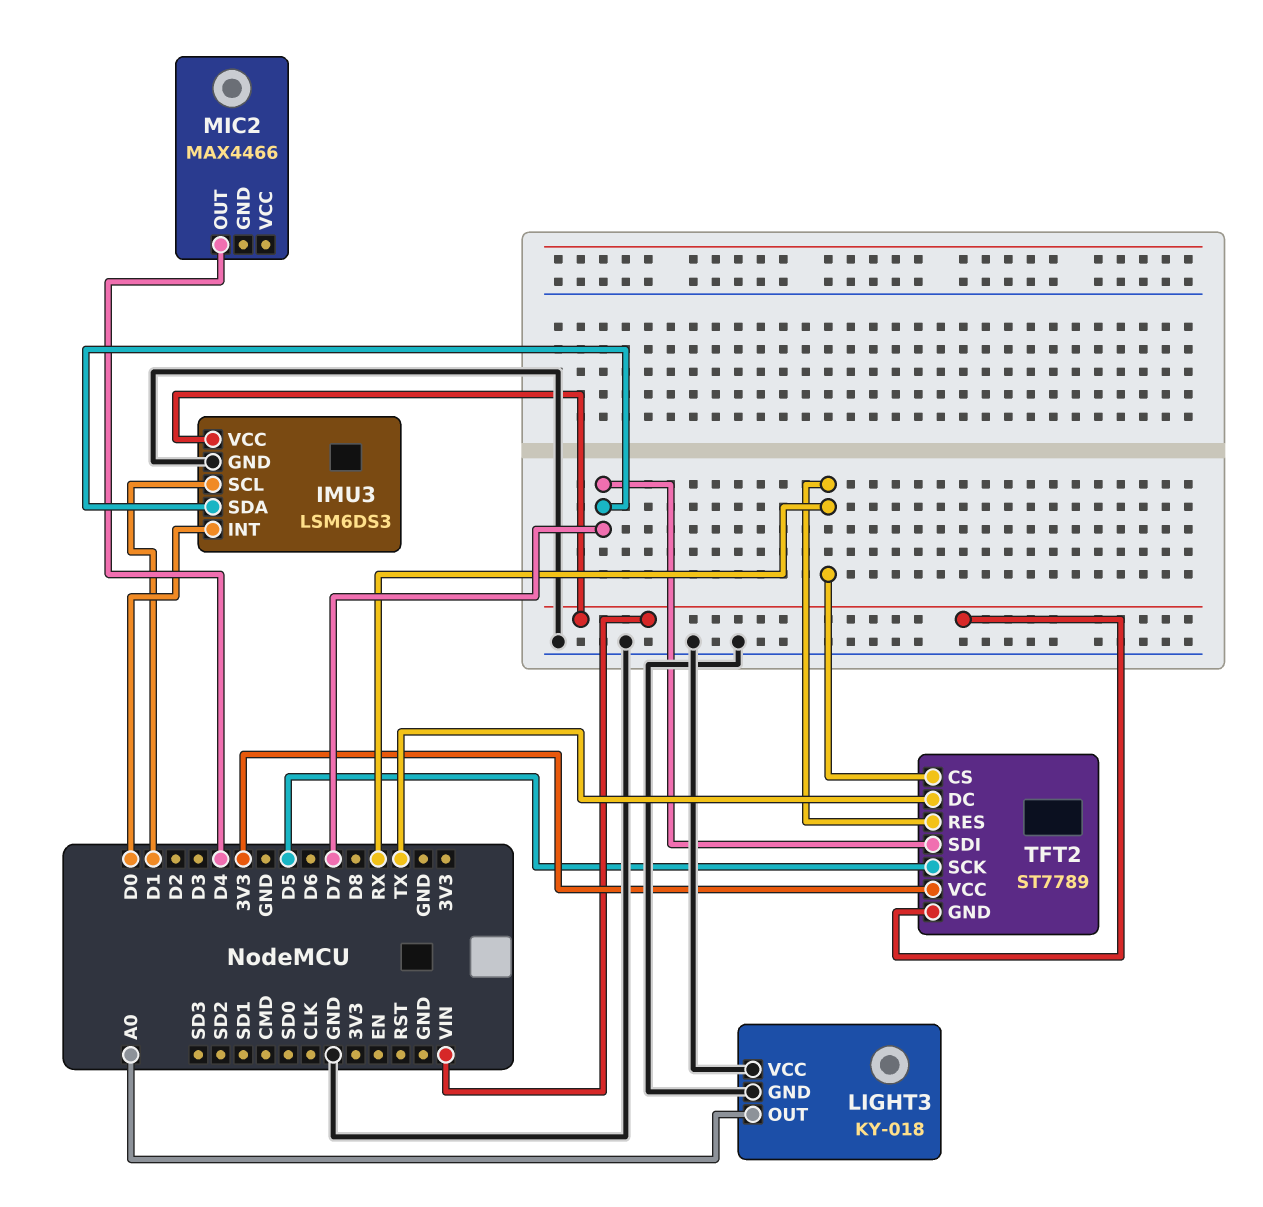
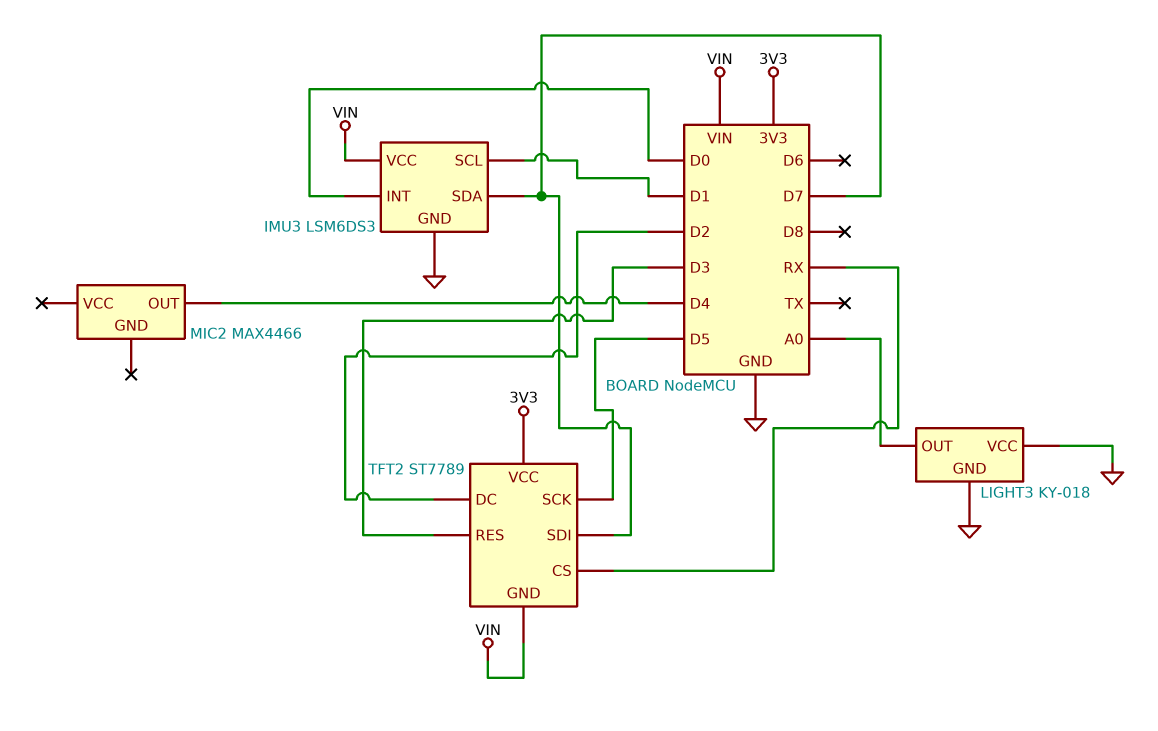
TFT2 pin DC: TX -> D2
TFT2 pin RES: RX -> D3

